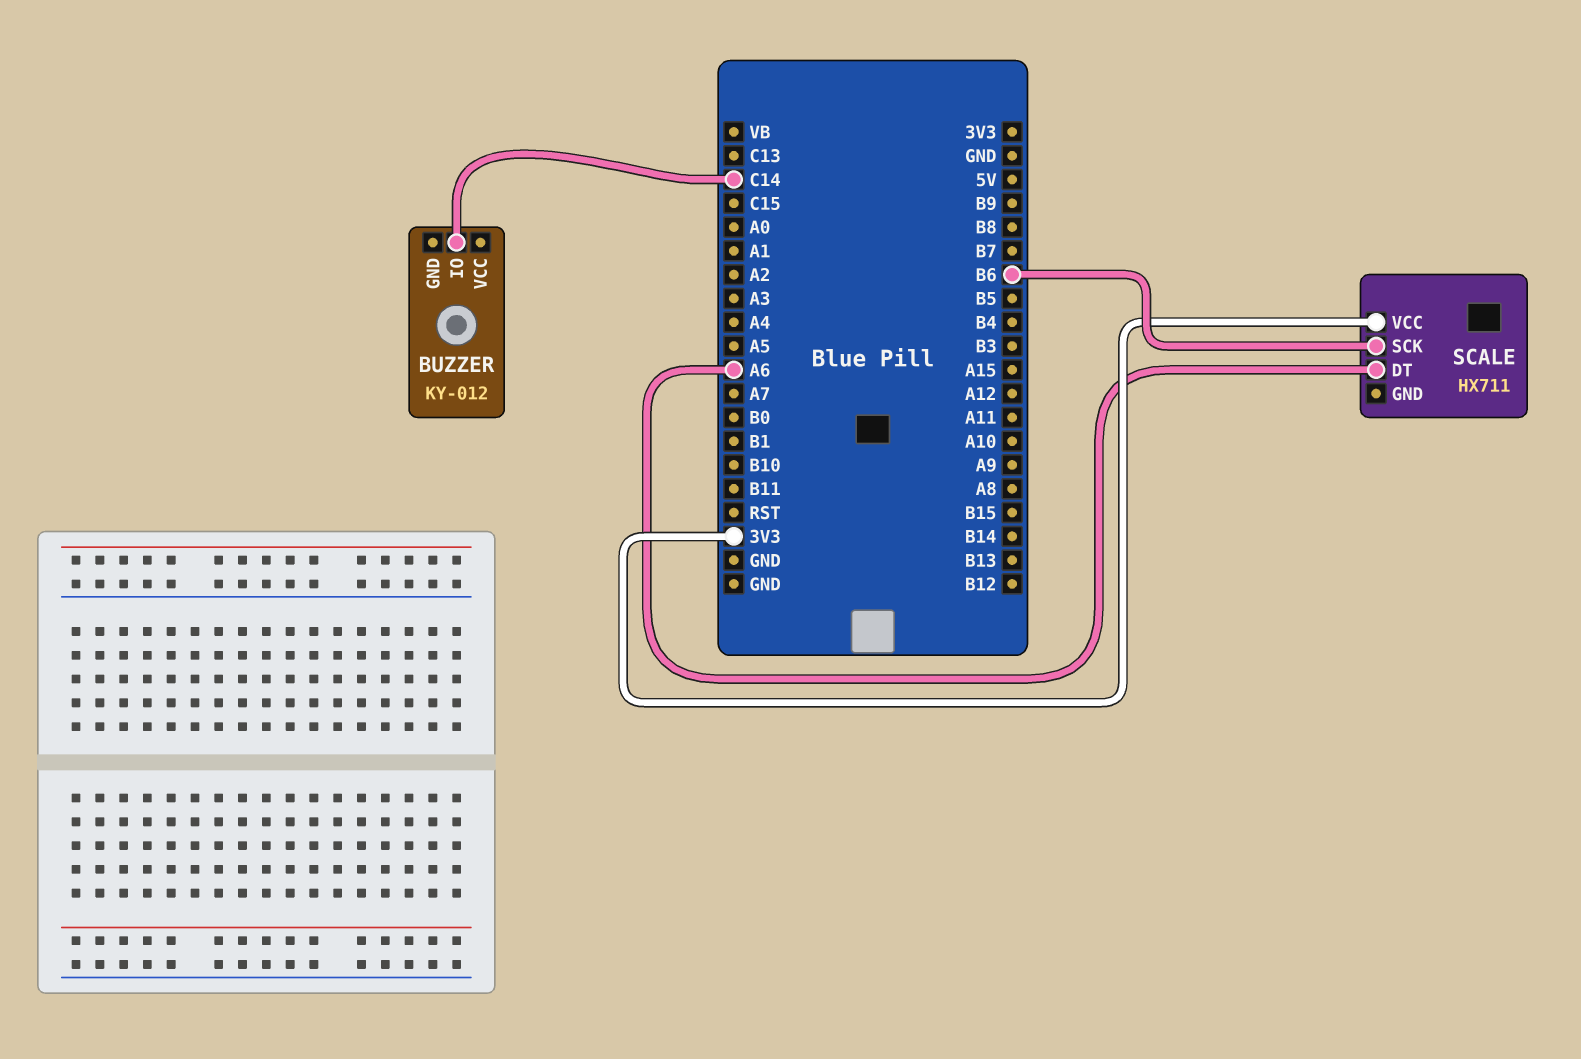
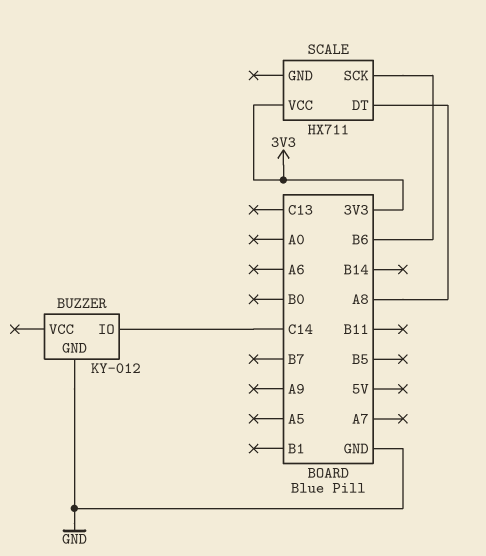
BUZZER pin GND: none -> GND
SCALE pin DT: A6 -> A8

